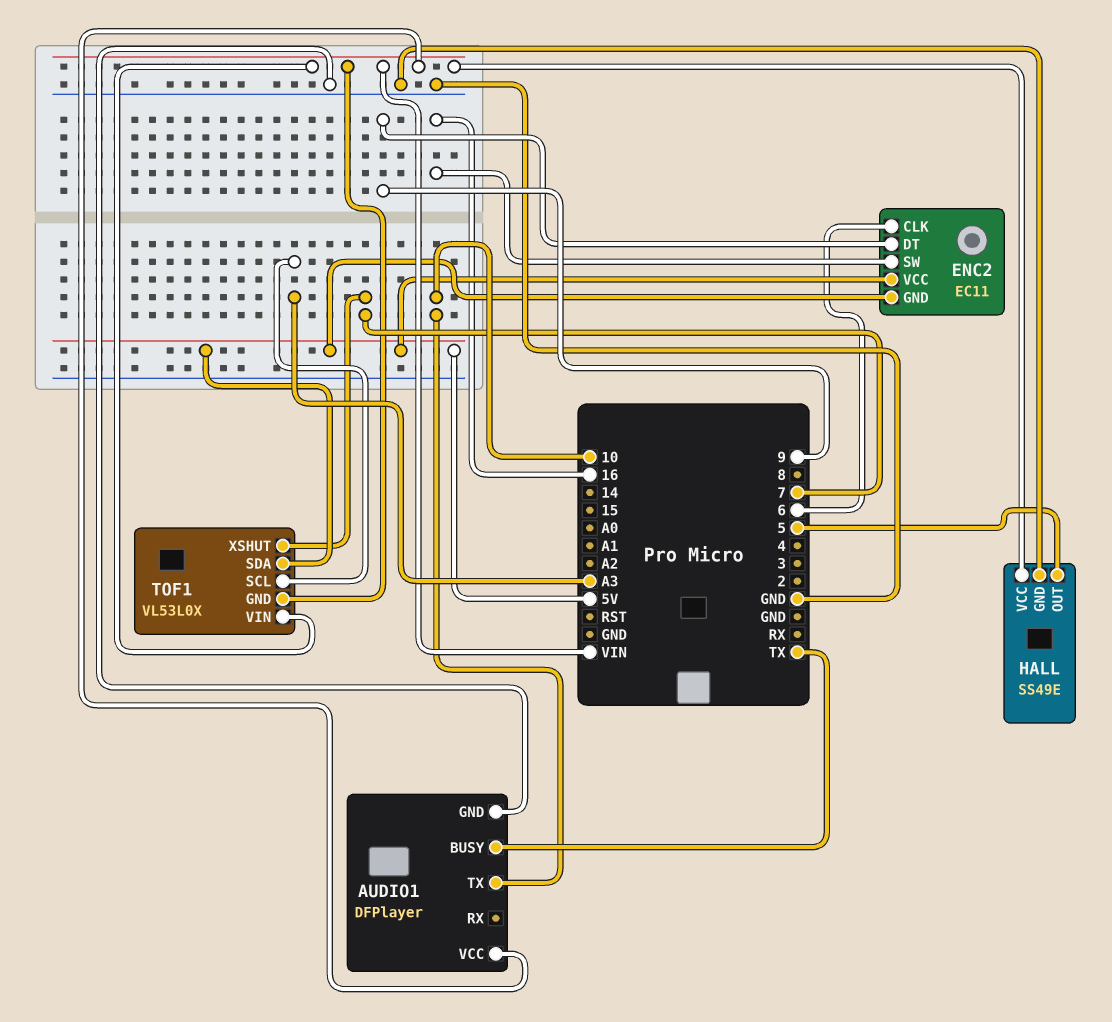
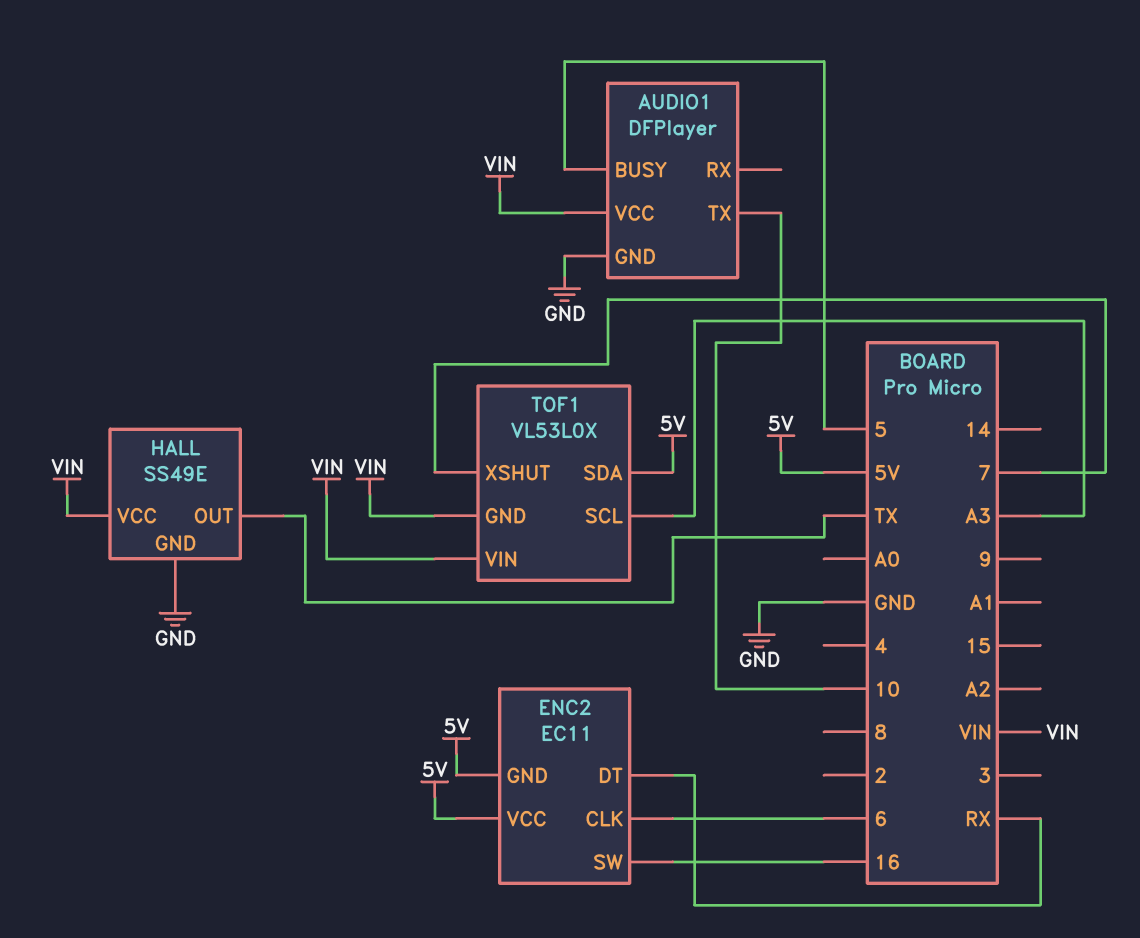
AUDIO1 pin BUSY: TX -> 5
ENC2 pin DT: 9 -> RX
HALL pin OUT: 5 -> TX

